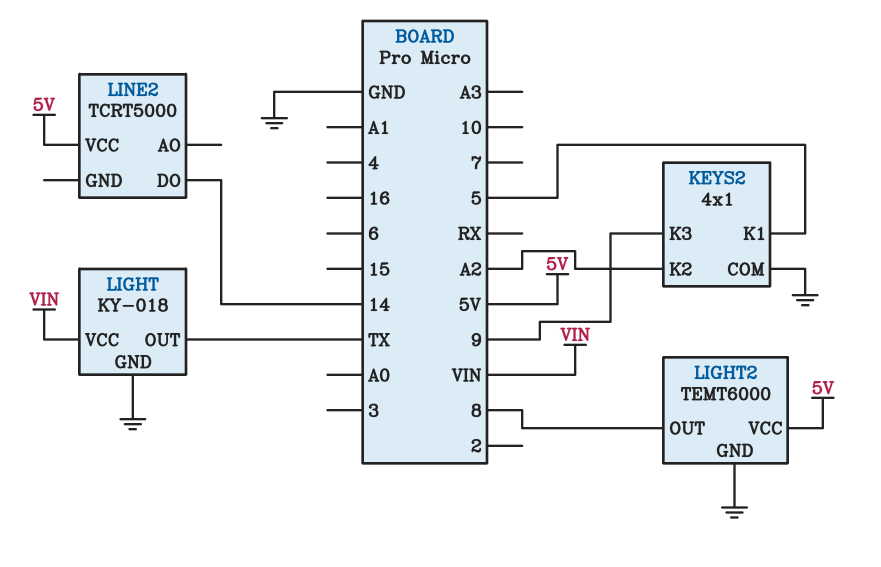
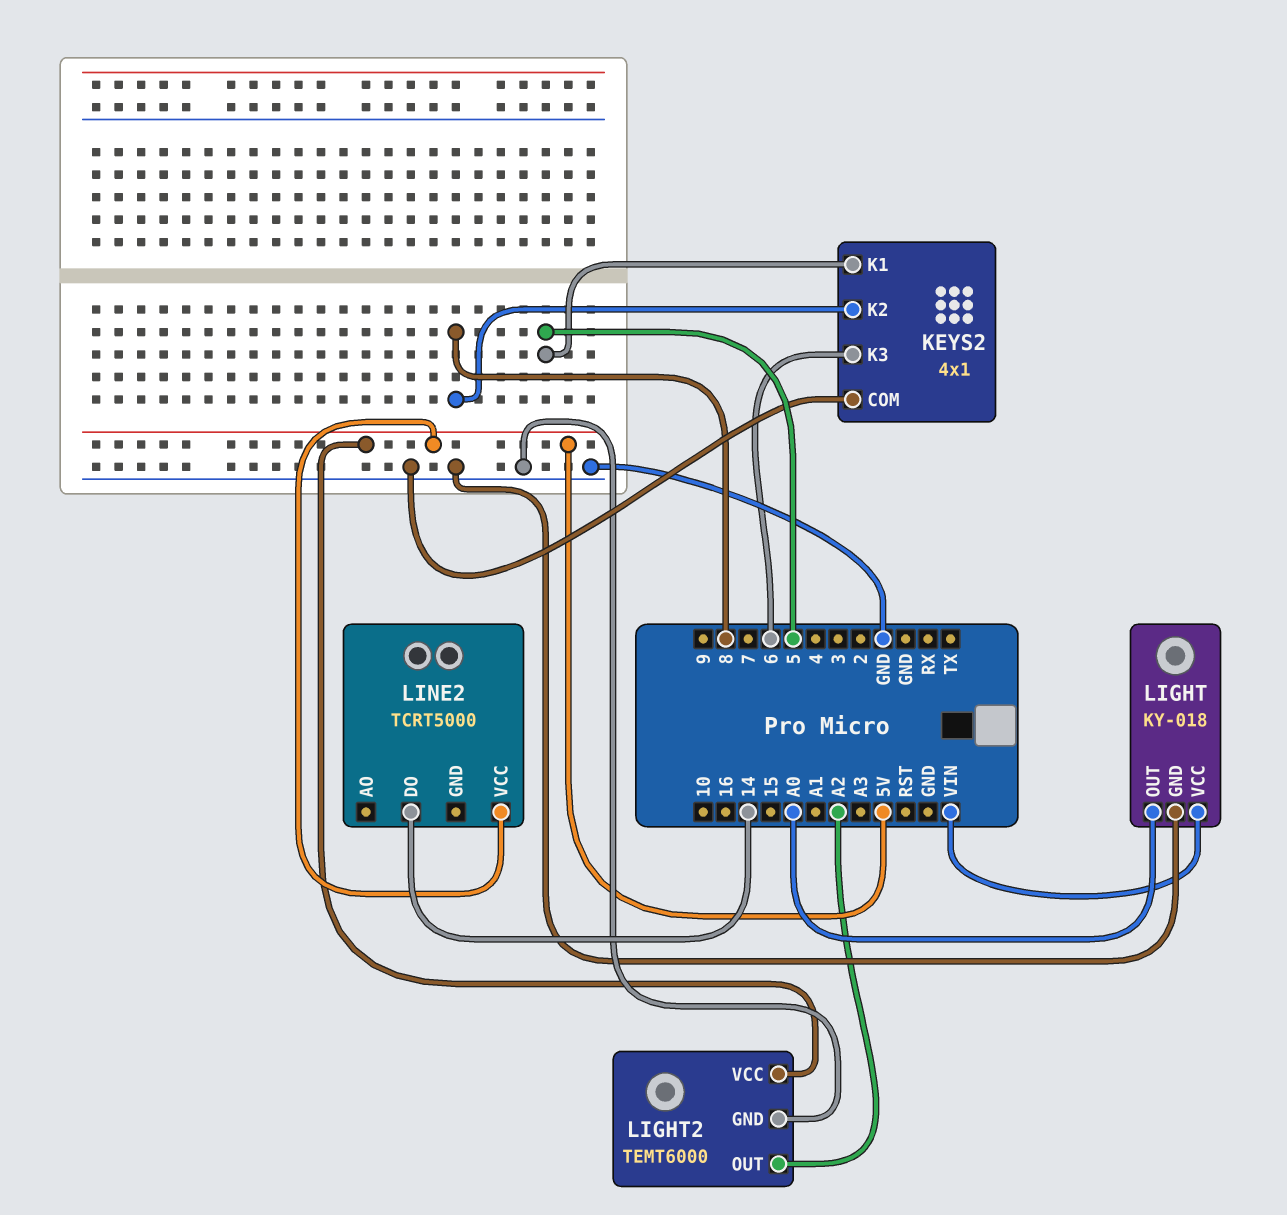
KEYS2 pin K2: A2 -> 8
KEYS2 pin K3: 9 -> 6
LIGHT pin OUT: TX -> A0
LIGHT2 pin OUT: 8 -> A2

